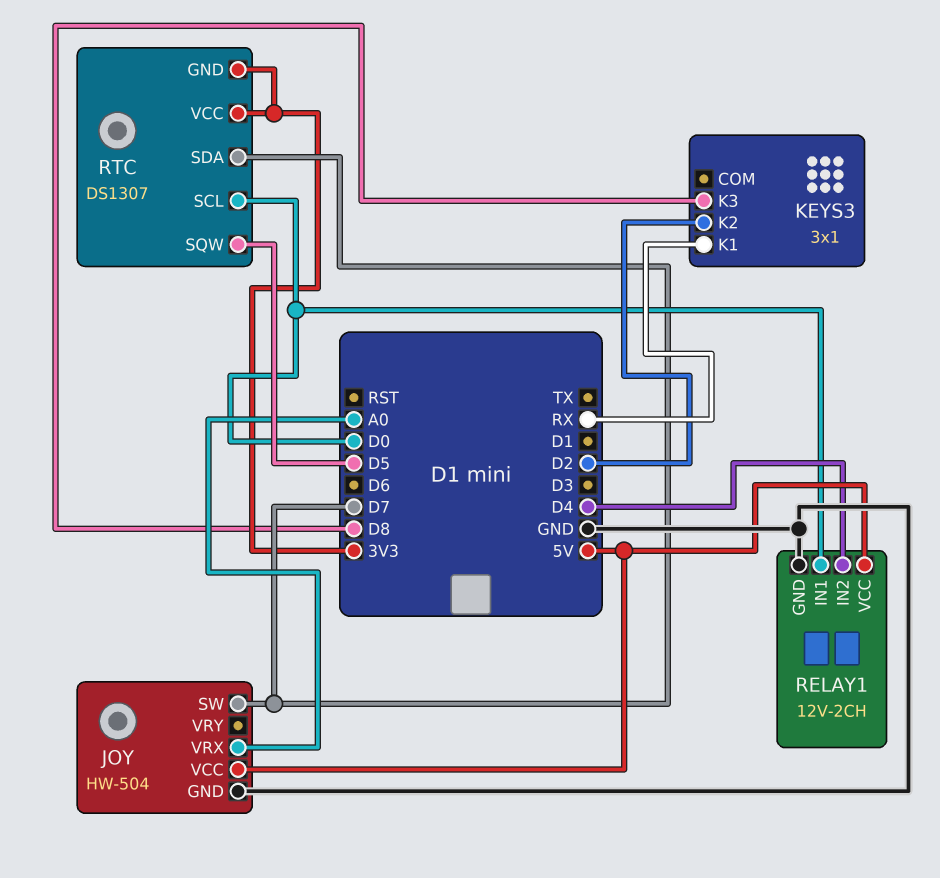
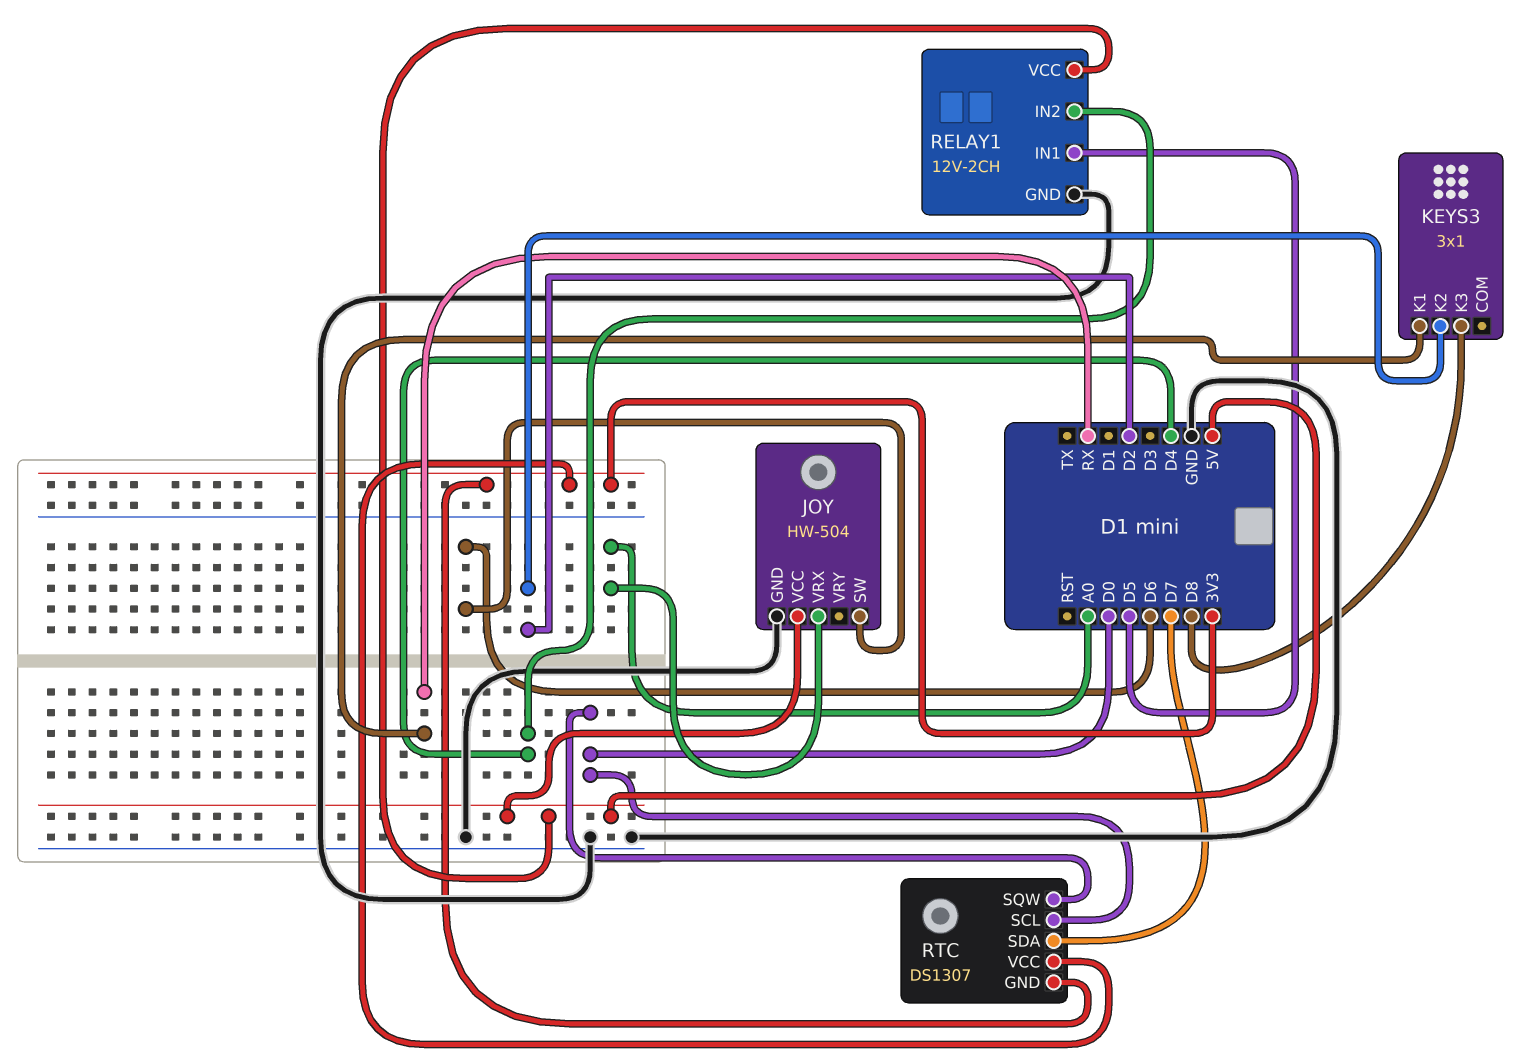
JOY pin SW: D7 -> D6
RELAY1 pin IN1: D0 -> D5
RTC pin SQW: D5 -> D0

